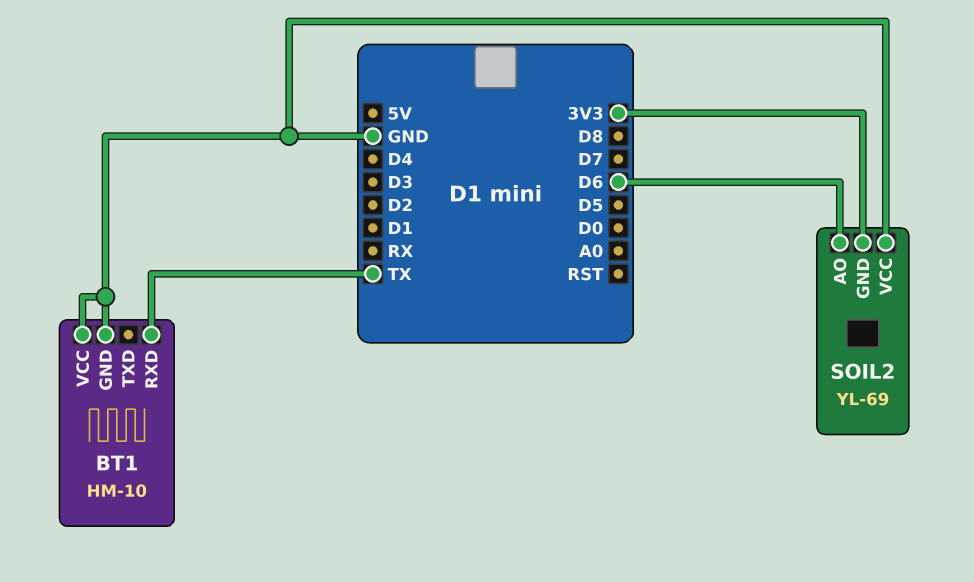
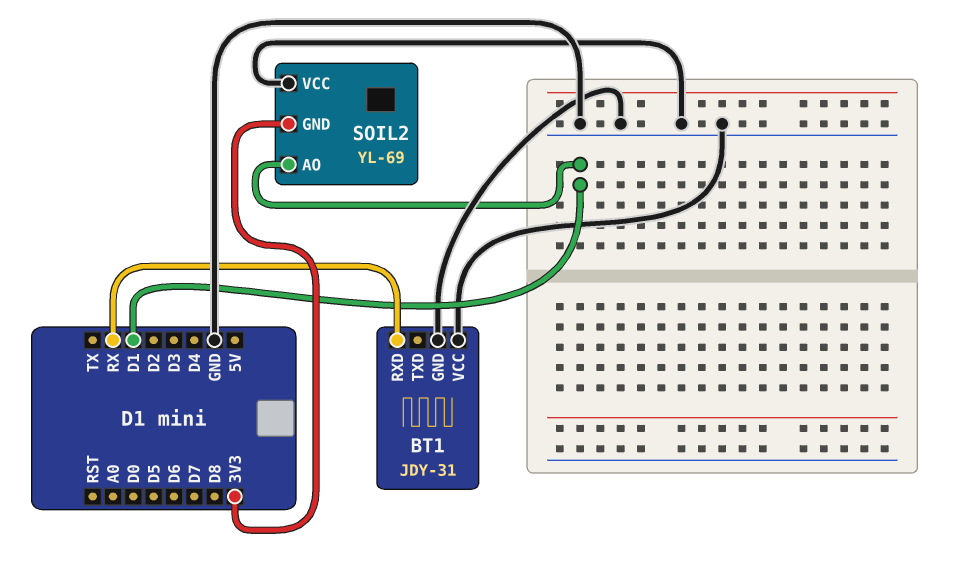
BT1: HM-10 -> JDY-31
BT1 pin RXD: TX -> RX
SOIL2 pin AO: D6 -> D1

